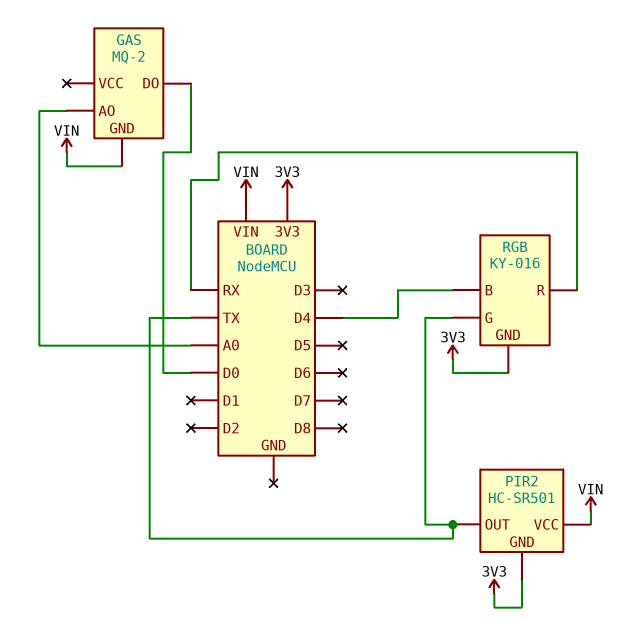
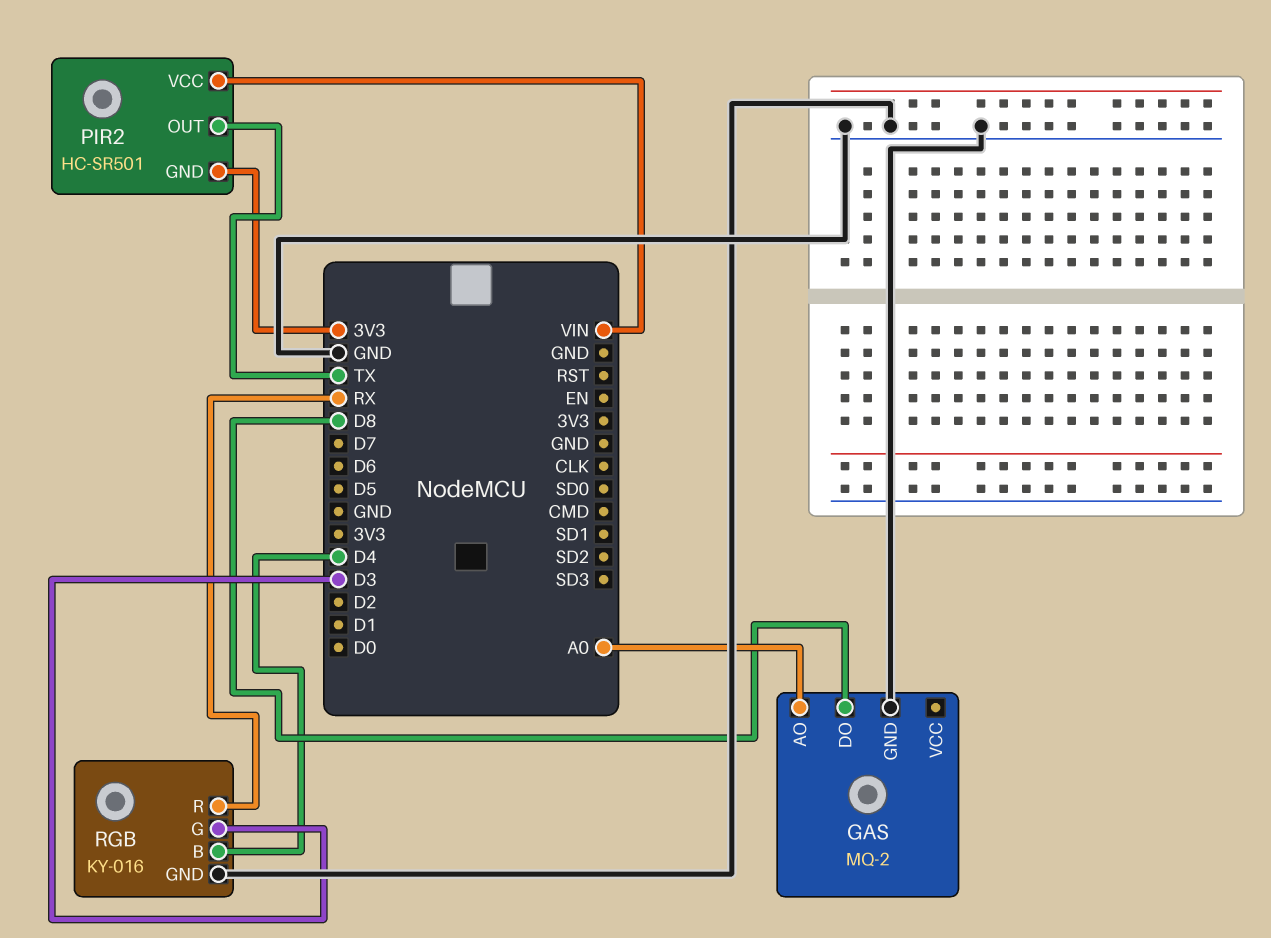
GAS pin DO: D0 -> D8
GAS pin GND: VIN -> GND
RGB pin G: TX -> D3
RGB pin GND: 3V3 -> GND

